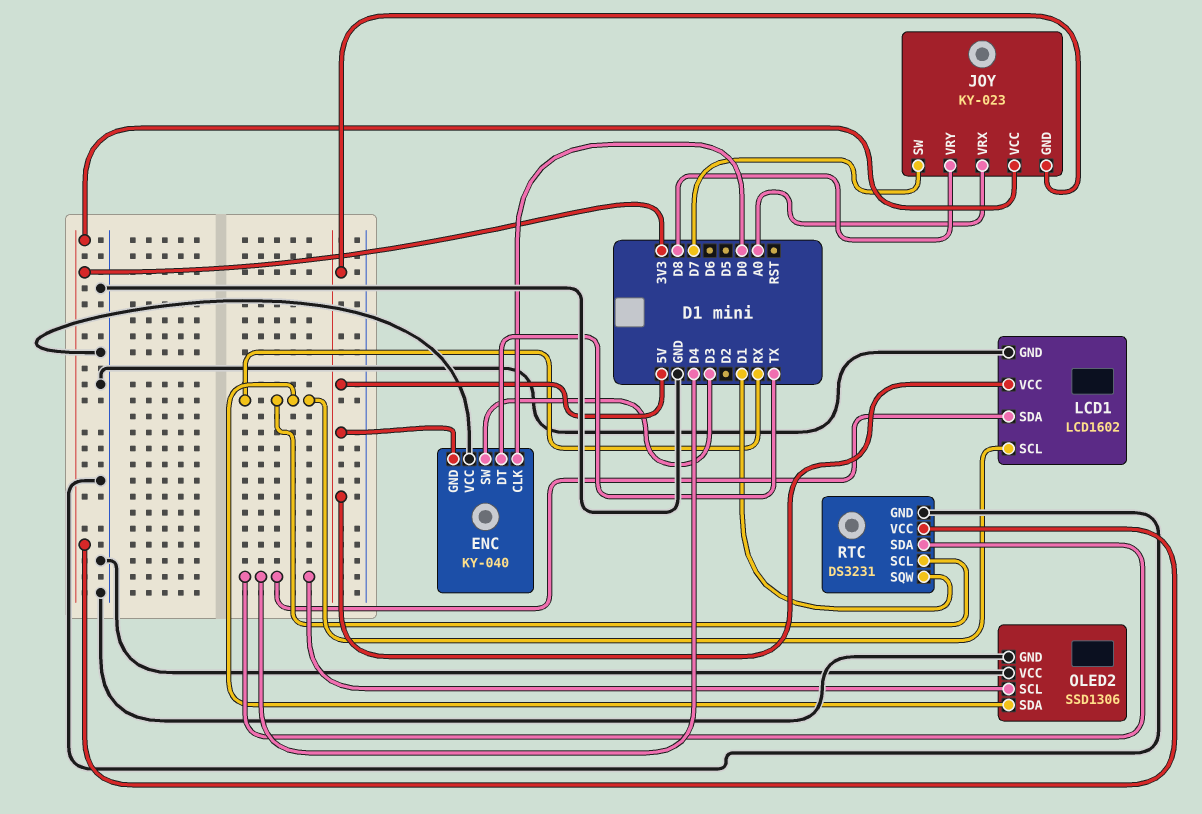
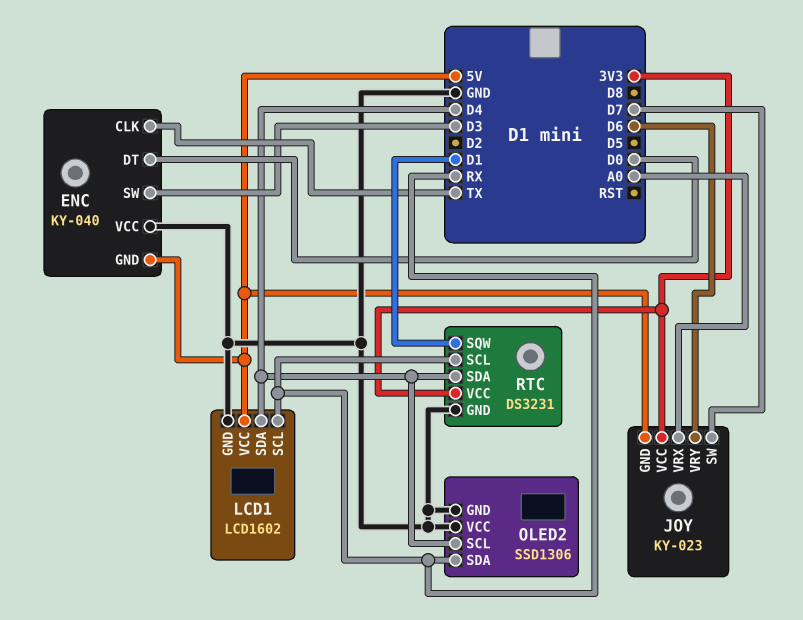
ENC pin CLK: D0 -> TX
ENC pin DT: TX -> D0
JOY pin VRY: D8 -> D6

